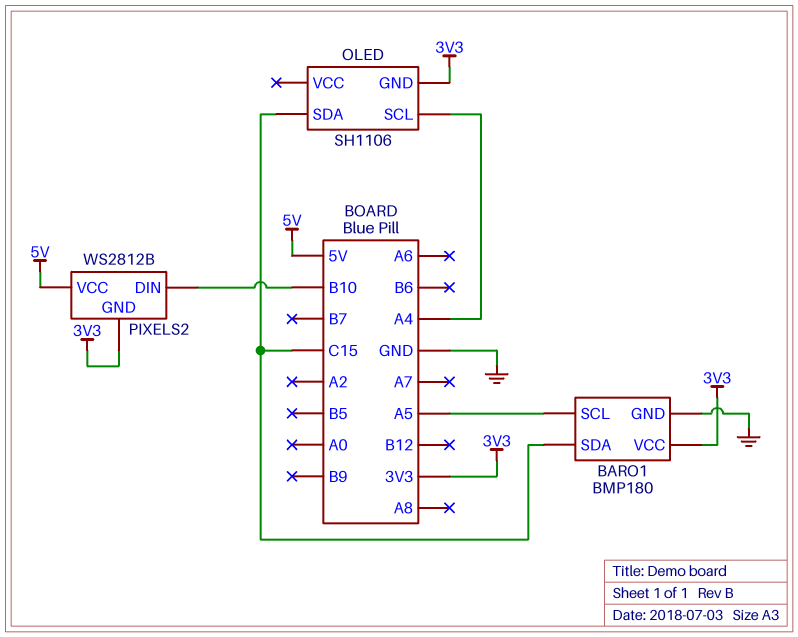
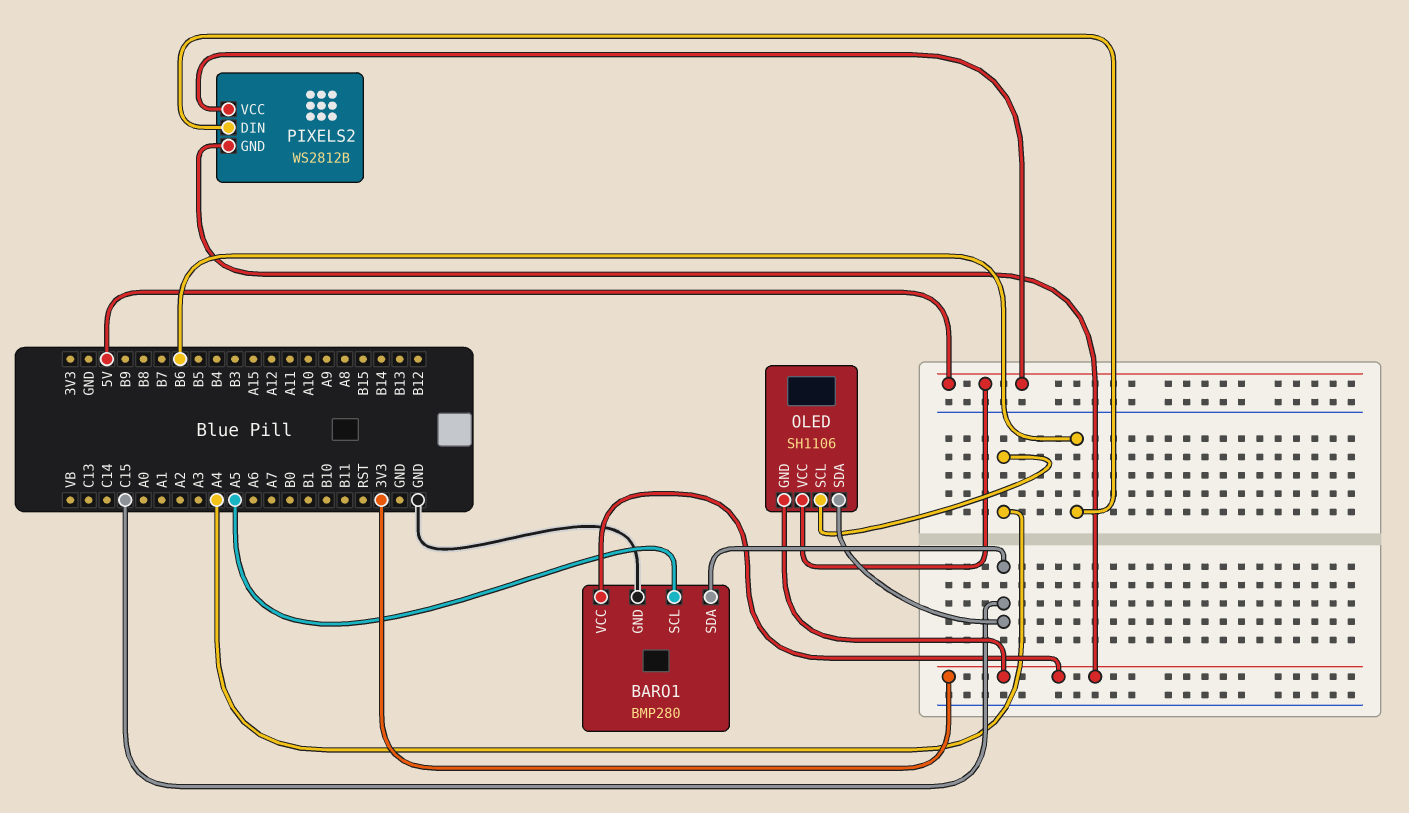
BARO1: BMP180 -> BMP280
OLED pin VCC: none -> 5V
PIXELS2 pin DIN: B10 -> B6

